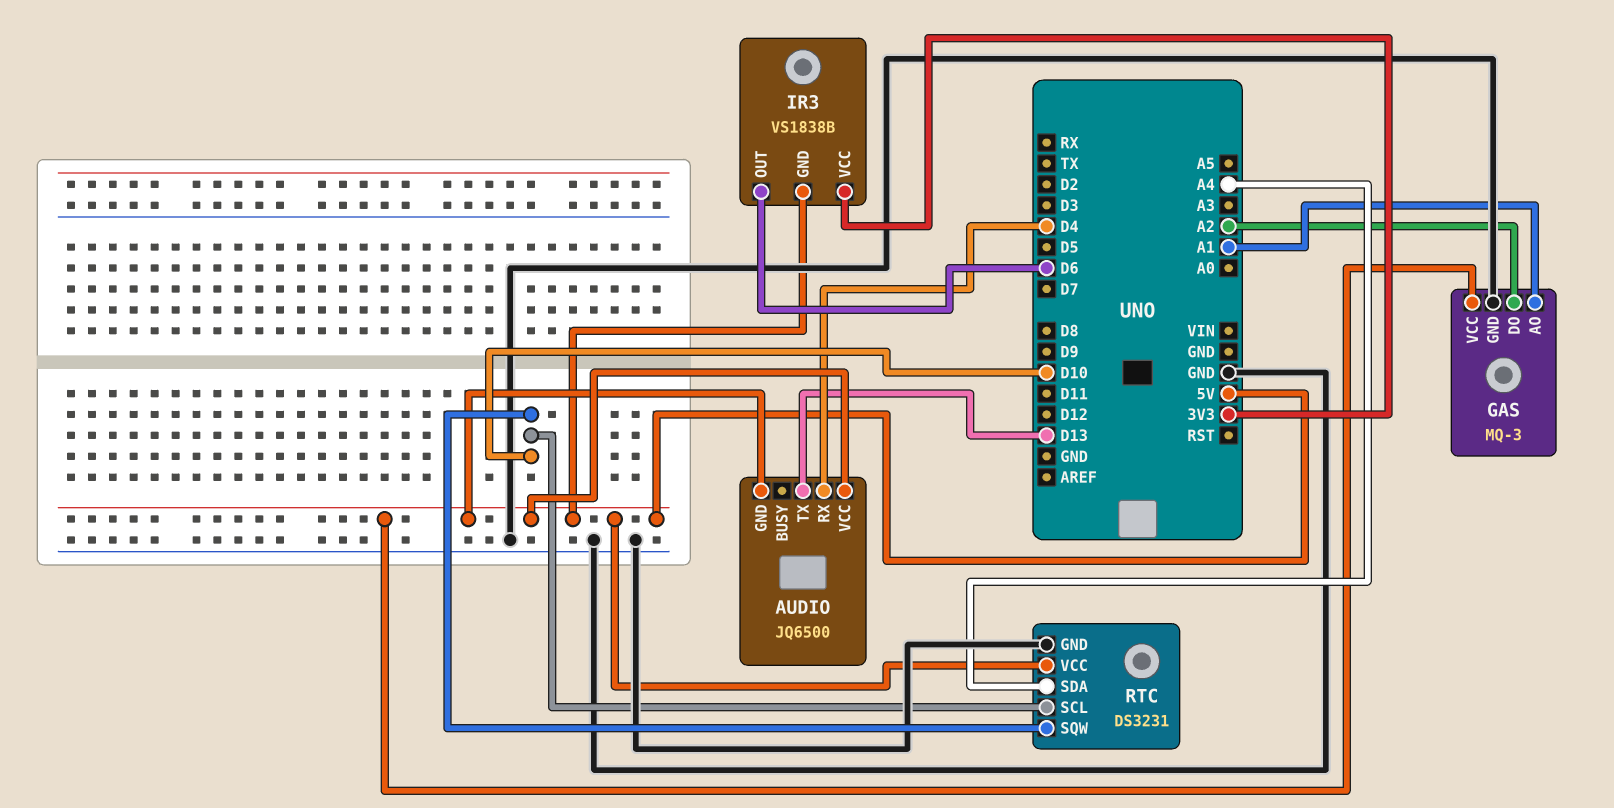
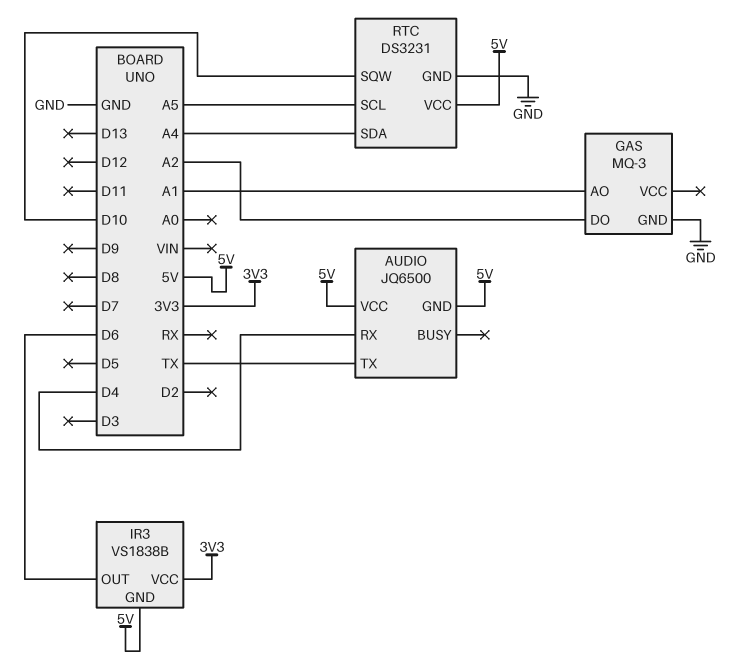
AUDIO pin TX: D13 -> TX
GAS pin VCC: 5V -> none
RTC pin SCL: D10 -> A5

